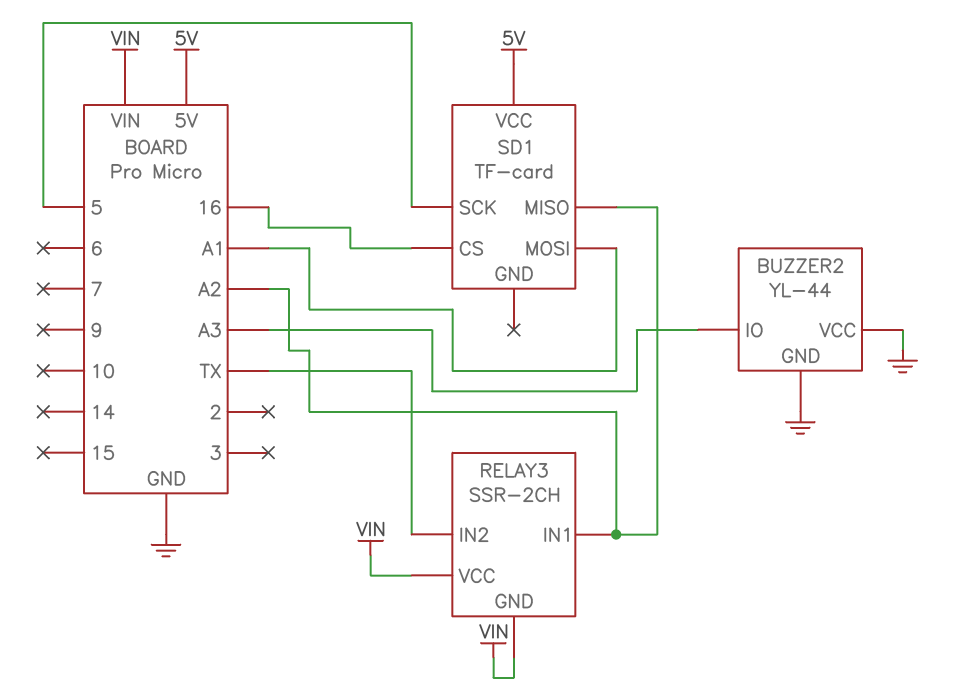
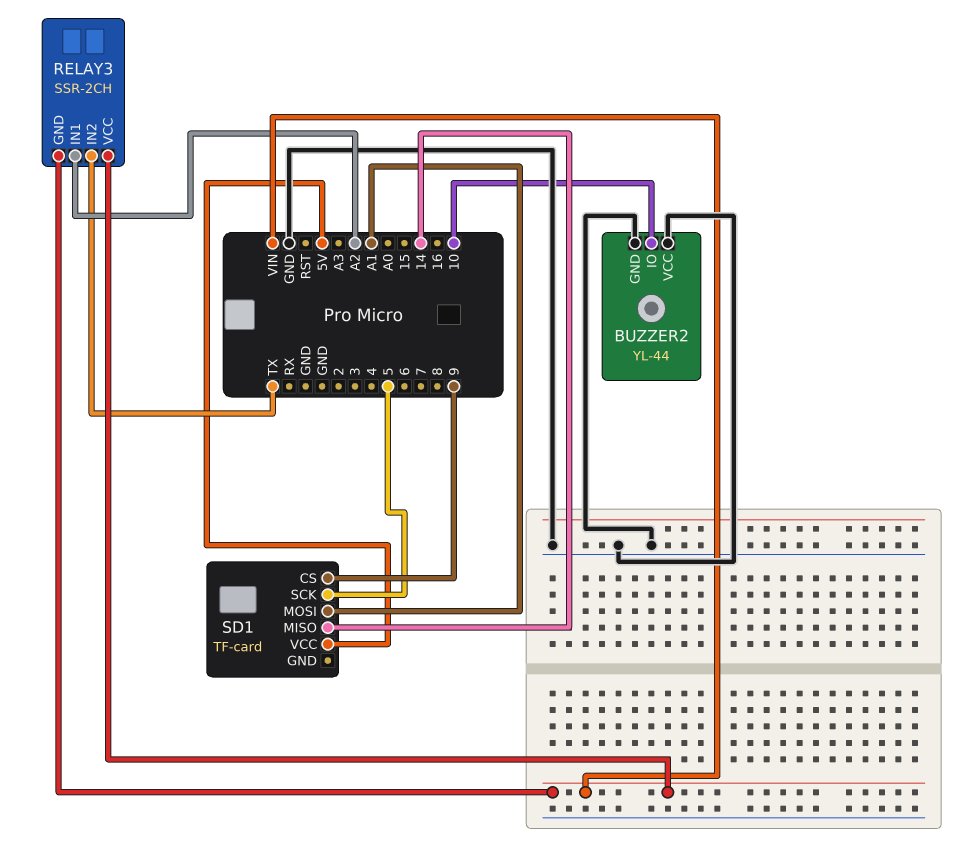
BUZZER2 pin IO: A3 -> 10
SD1 pin CS: 16 -> 9
SD1 pin MISO: A2 -> 14

